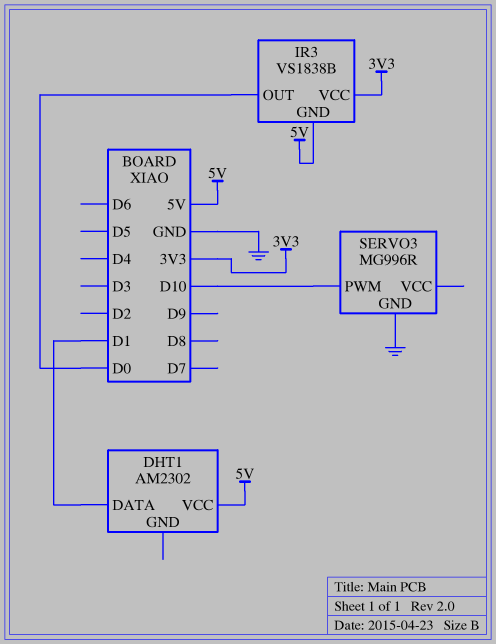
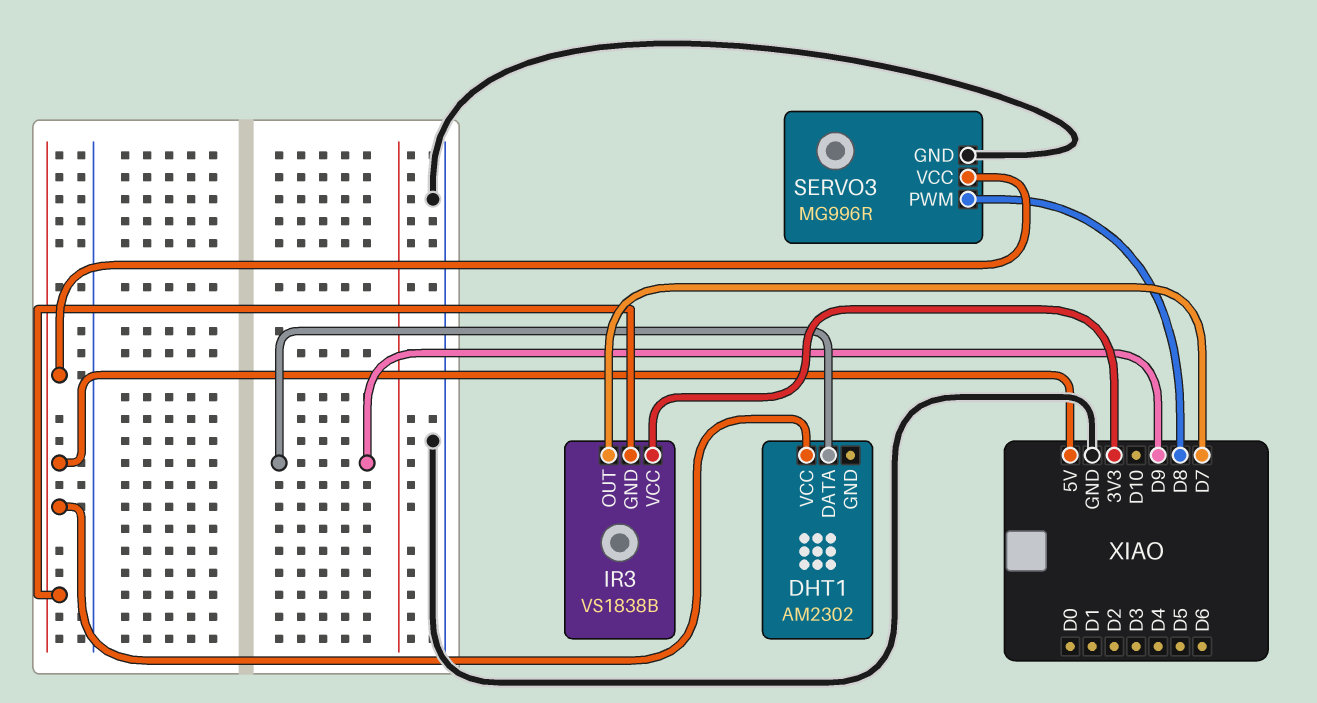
DHT1 pin DATA: D1 -> D9
IR3 pin OUT: D0 -> D7
SERVO3 pin PWM: D10 -> D8
SERVO3 pin VCC: none -> 5V

